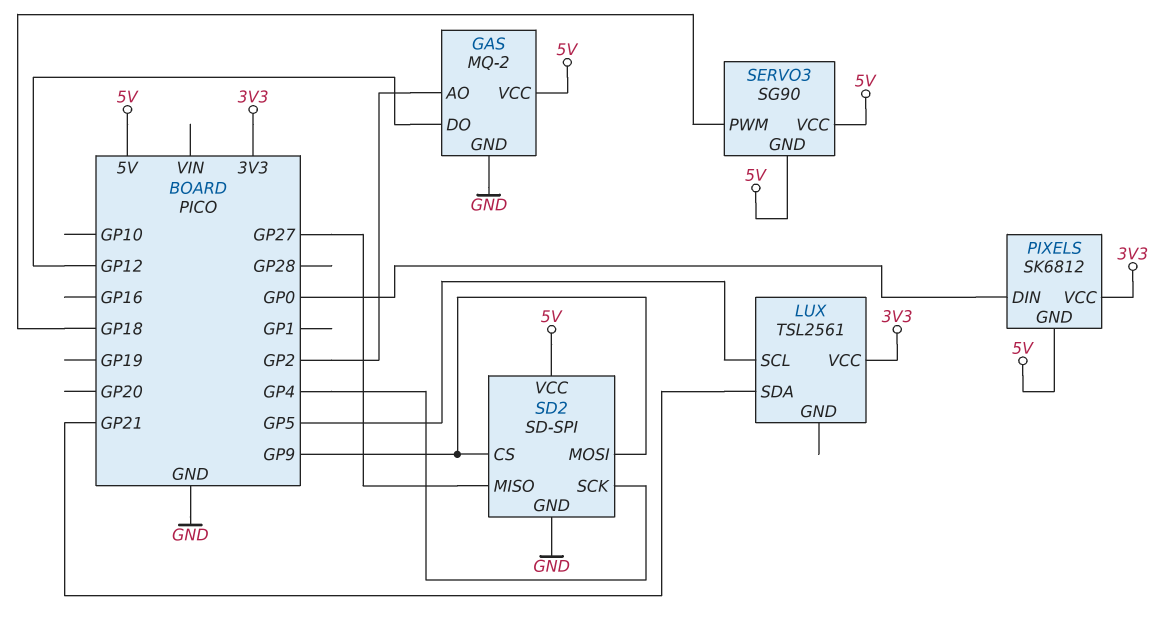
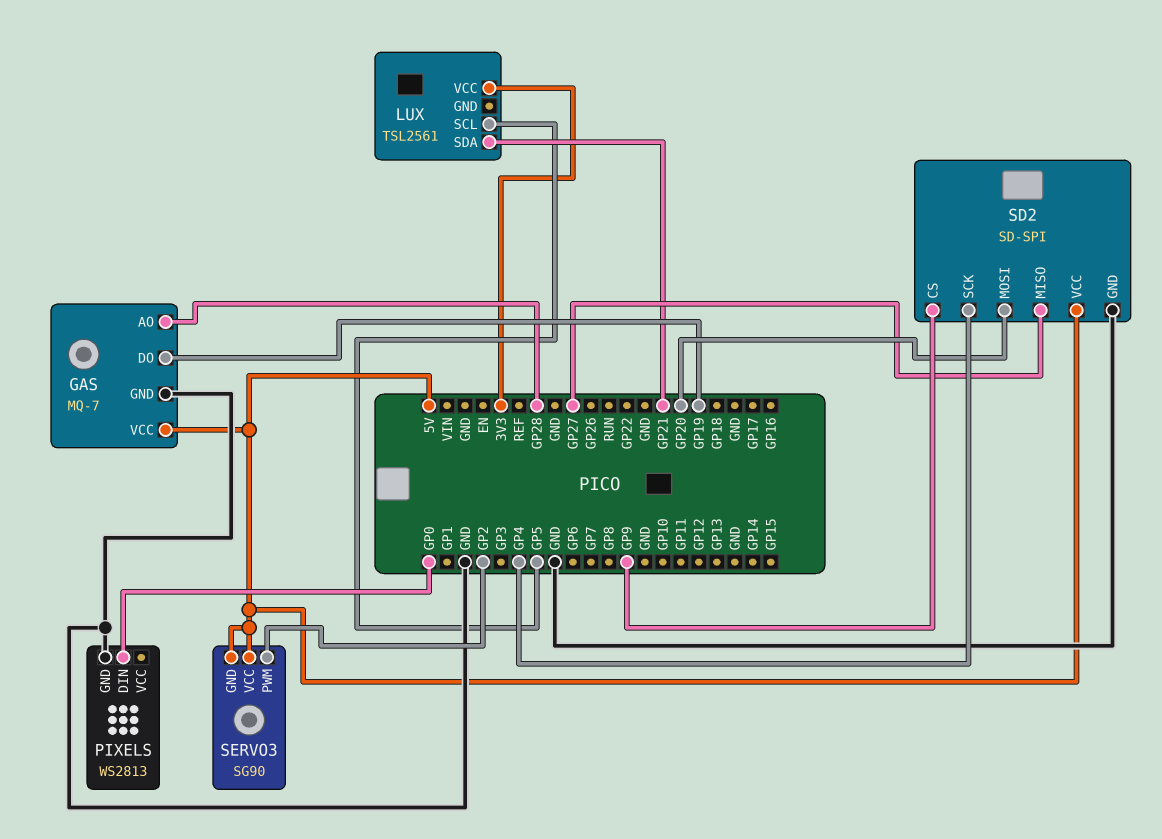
GAS: MQ-2 -> MQ-7
GAS pin AO: GP2 -> GP28
GAS pin DO: GP12 -> GP19
PIXELS: SK6812 -> WS2813
PIXELS pin GND: 5V -> GND
PIXELS pin VCC: 3V3 -> none
SD2 pin MOSI: GP9 -> GP20
SERVO3 pin PWM: GP18 -> GP2

